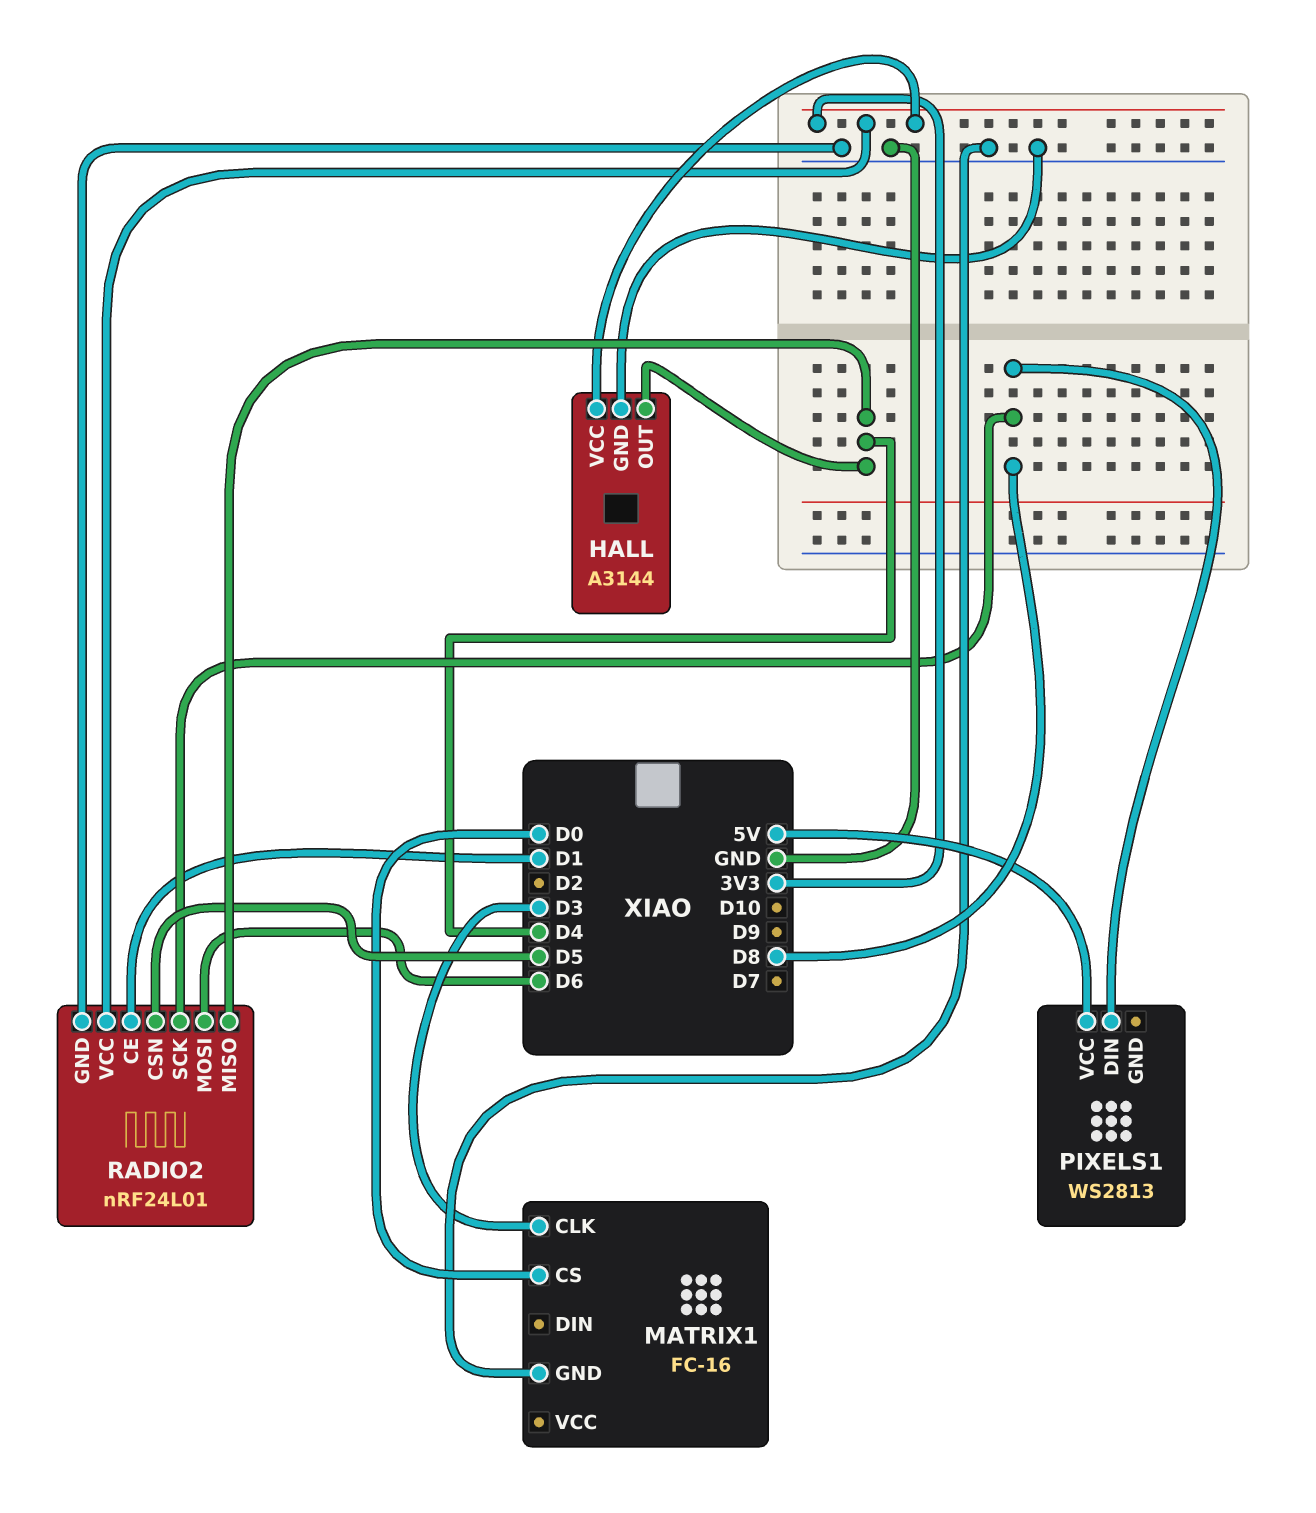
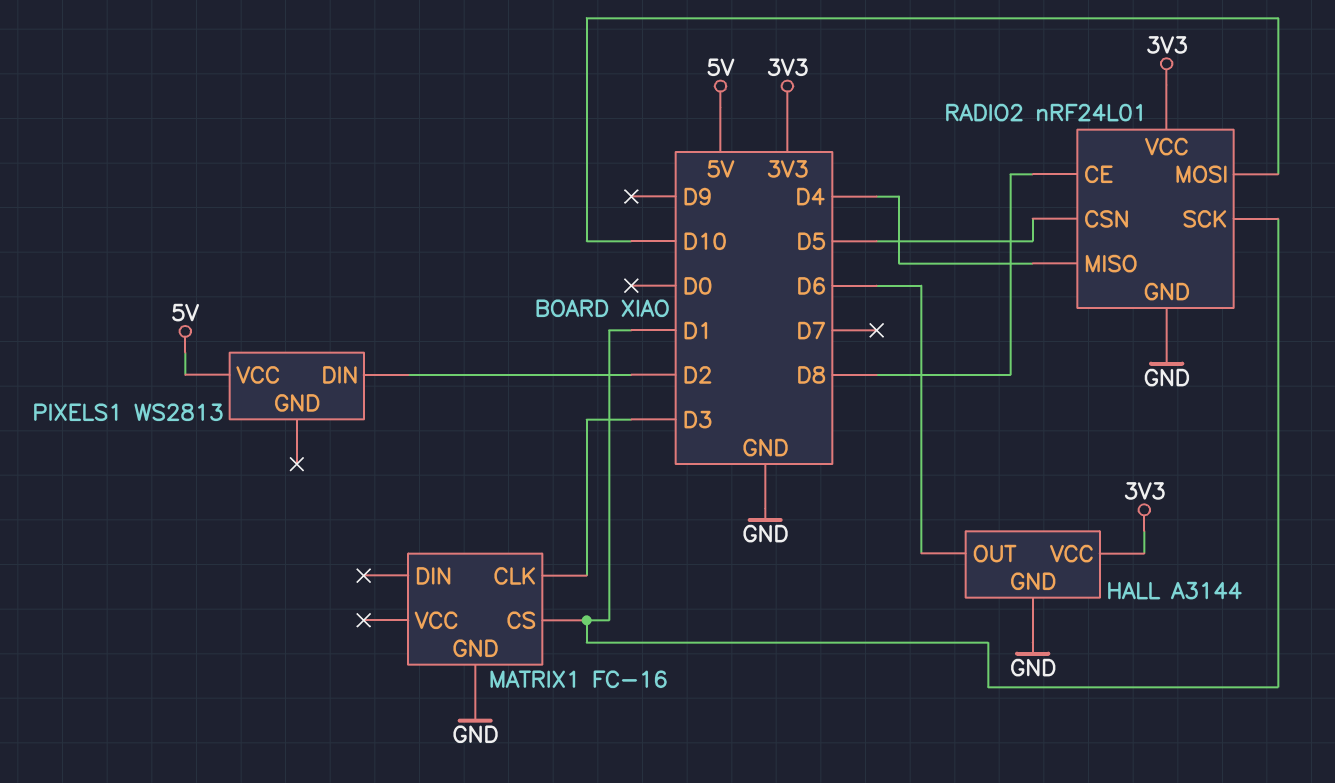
HALL pin OUT: D4 -> D6
MATRIX1 pin CS: D0 -> D1
PIXELS1 pin DIN: D8 -> D2
RADIO2 pin CE: D1 -> D8
RADIO2 pin MOSI: D6 -> D10
RADIO2 pin SCK: D8 -> D1

